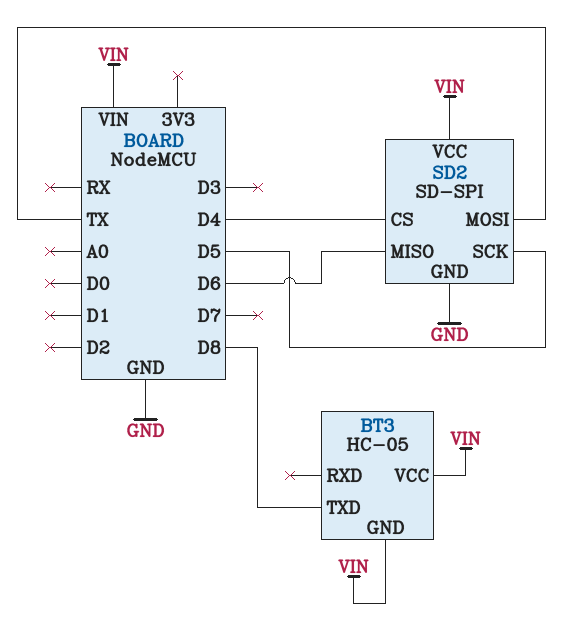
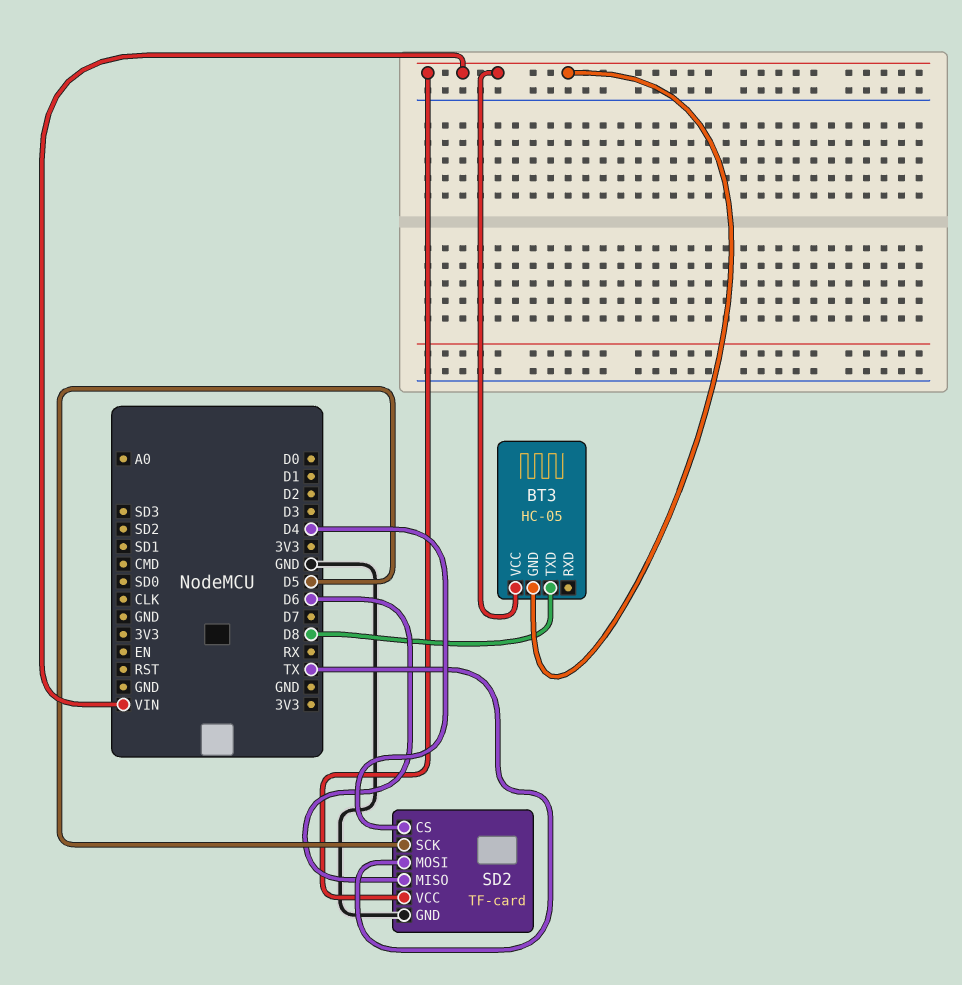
SD2: SD-SPI -> TF-card

